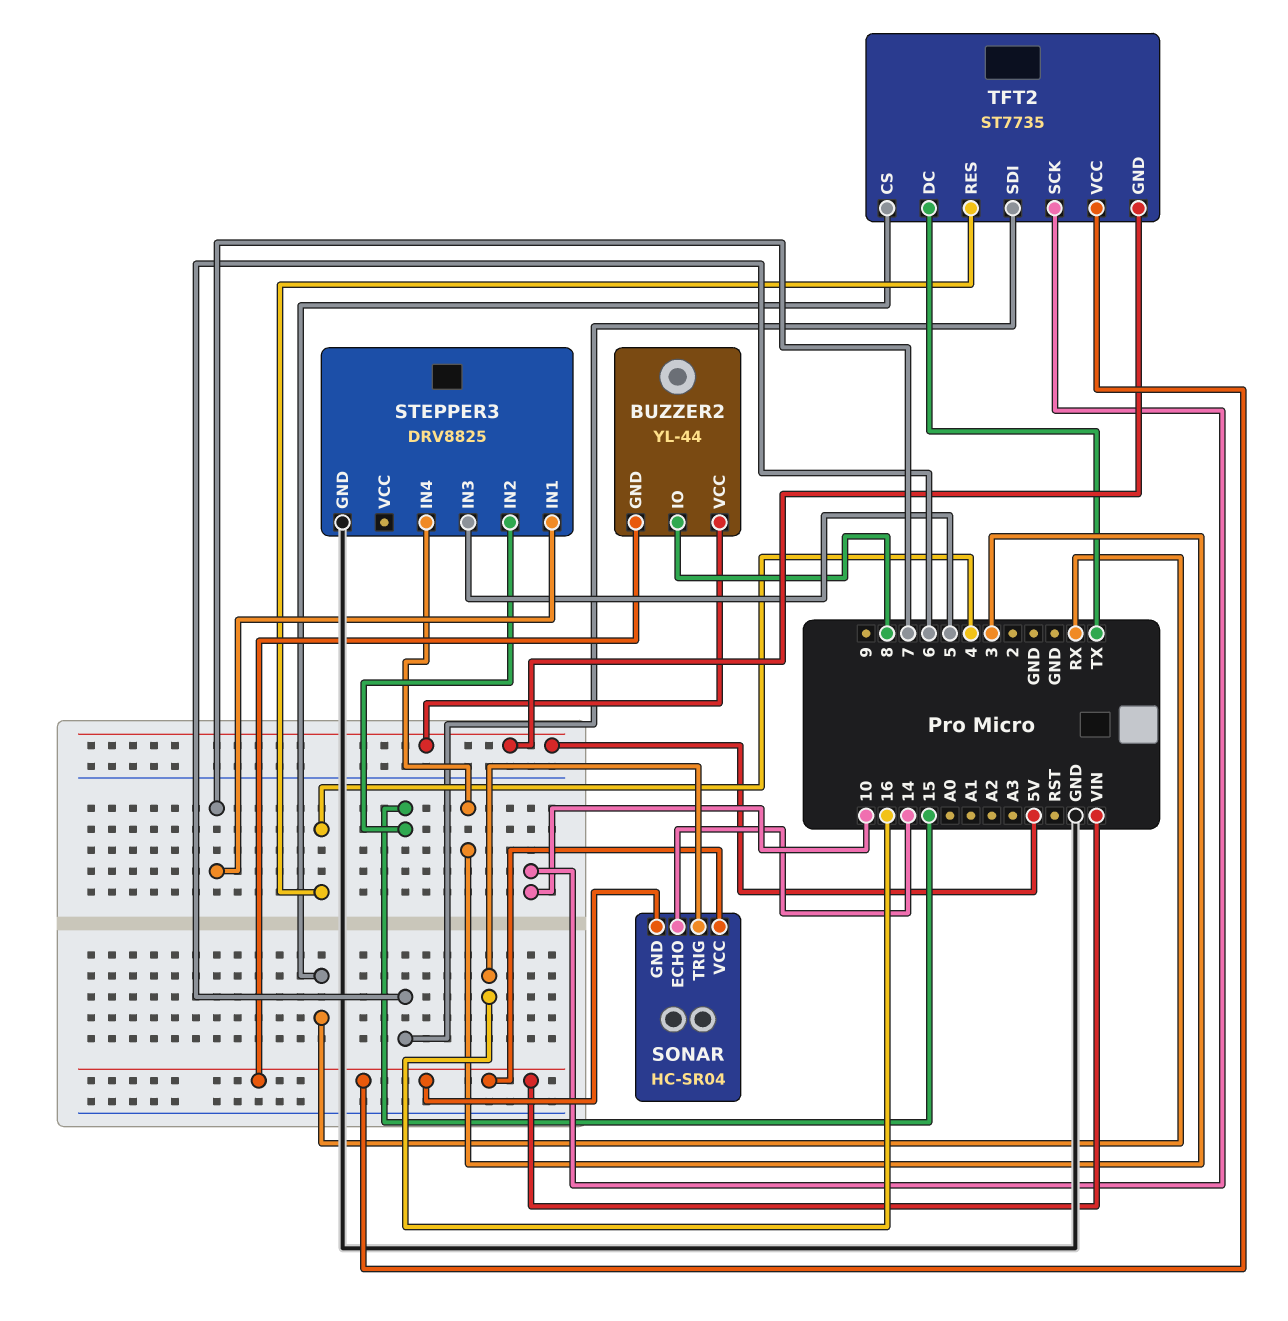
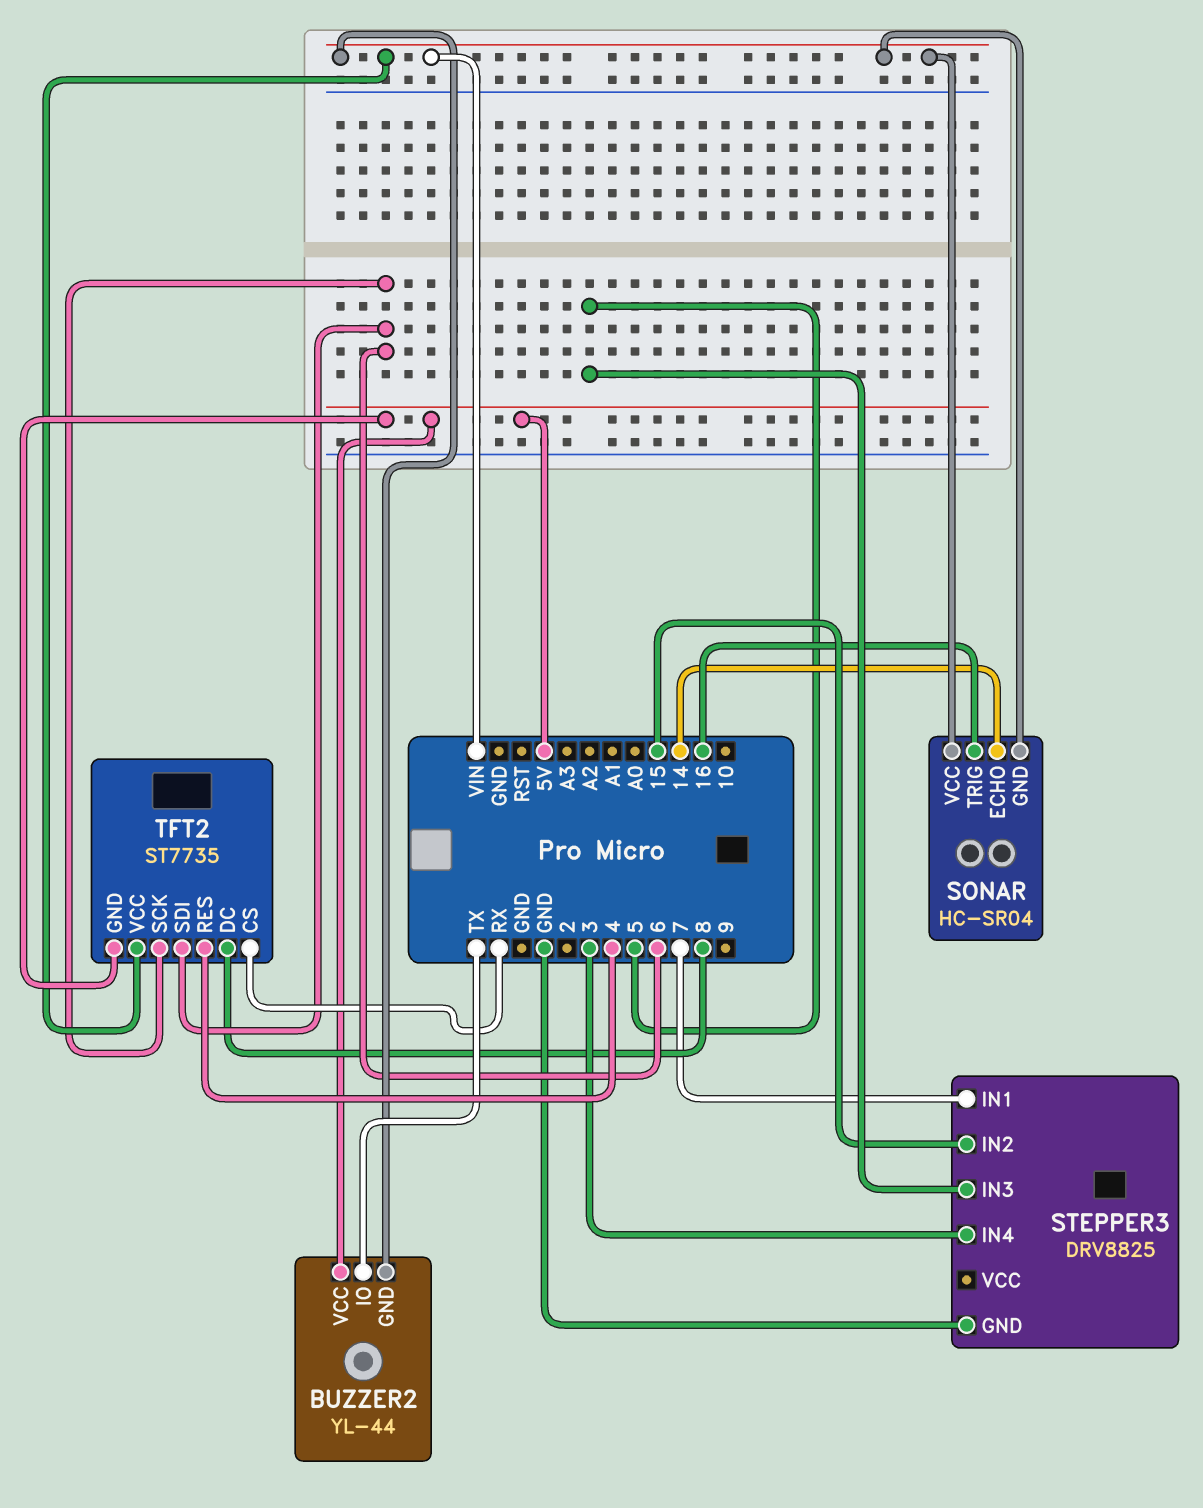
BUZZER2 pin IO: 8 -> TX
TFT2 pin DC: TX -> 8
TFT2 pin SCK: 10 -> 6

